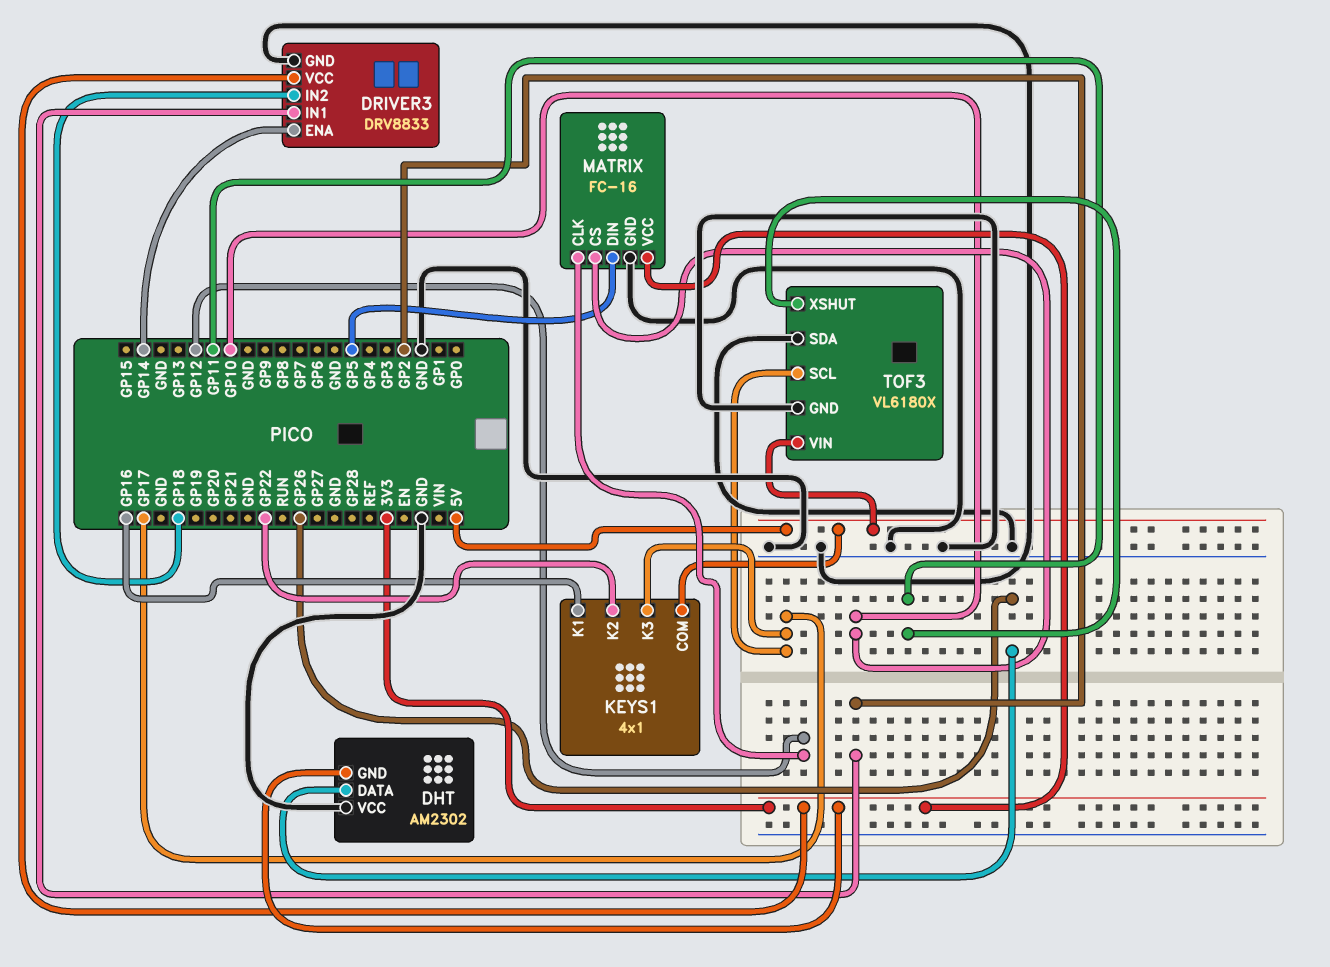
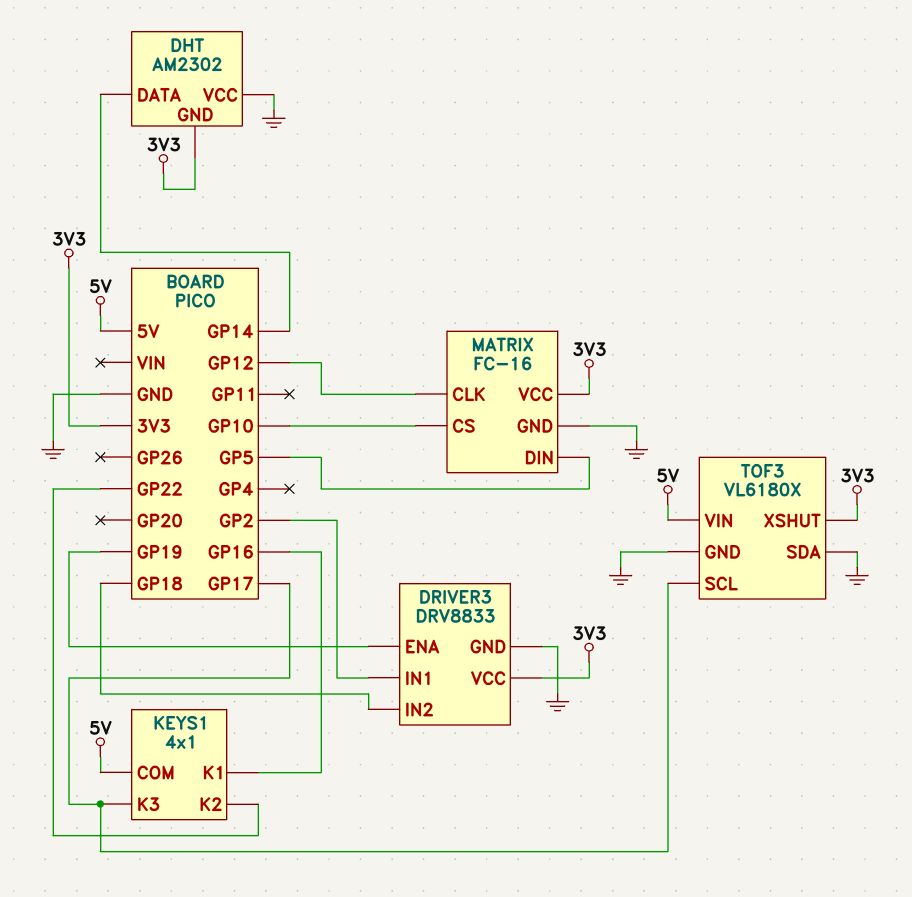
DHT pin DATA: GP26 -> GP14
DRIVER3 pin ENA: GP14 -> GP19
TOF3 pin XSHUT: GP11 -> 3V3

